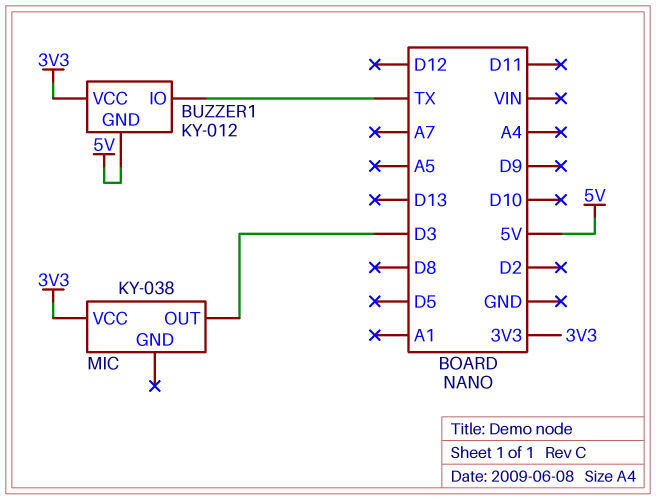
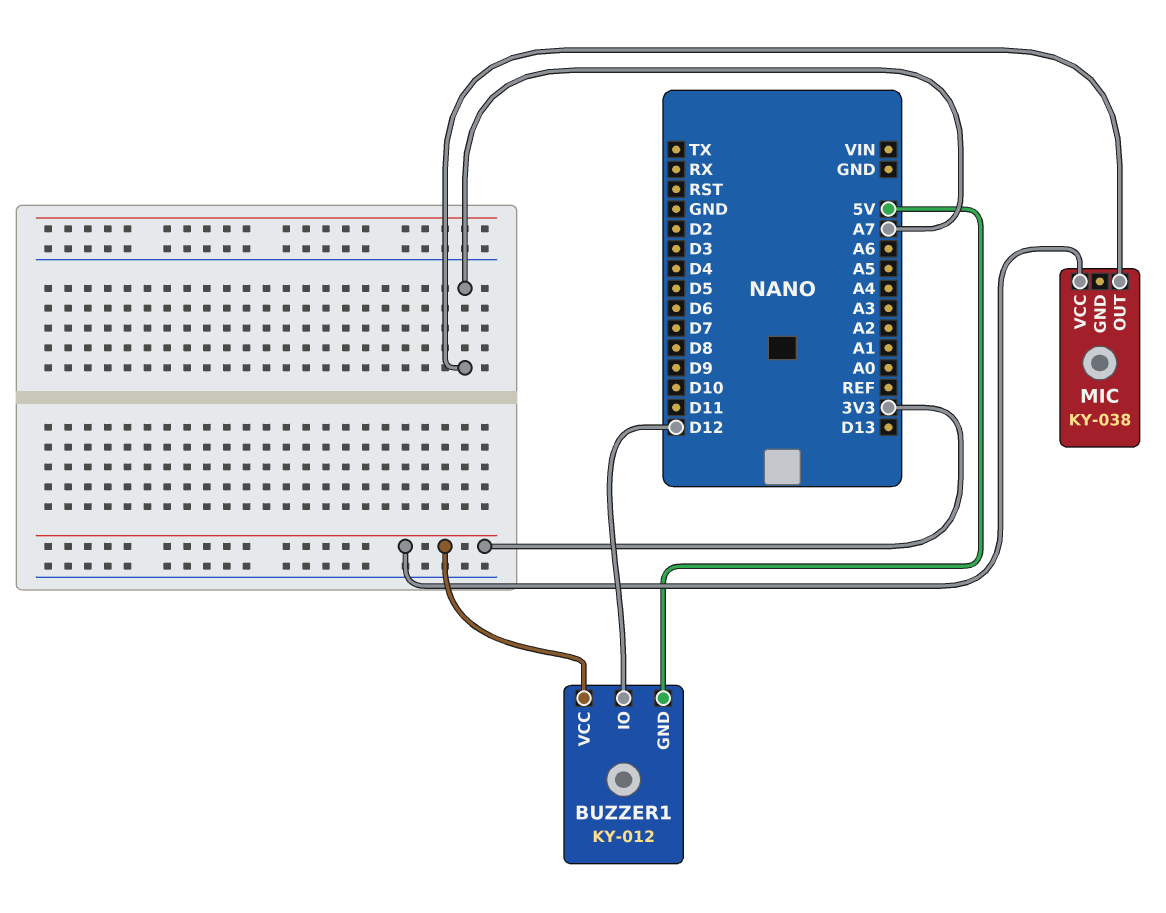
BUZZER1 pin IO: TX -> D12
MIC pin OUT: D3 -> A7

